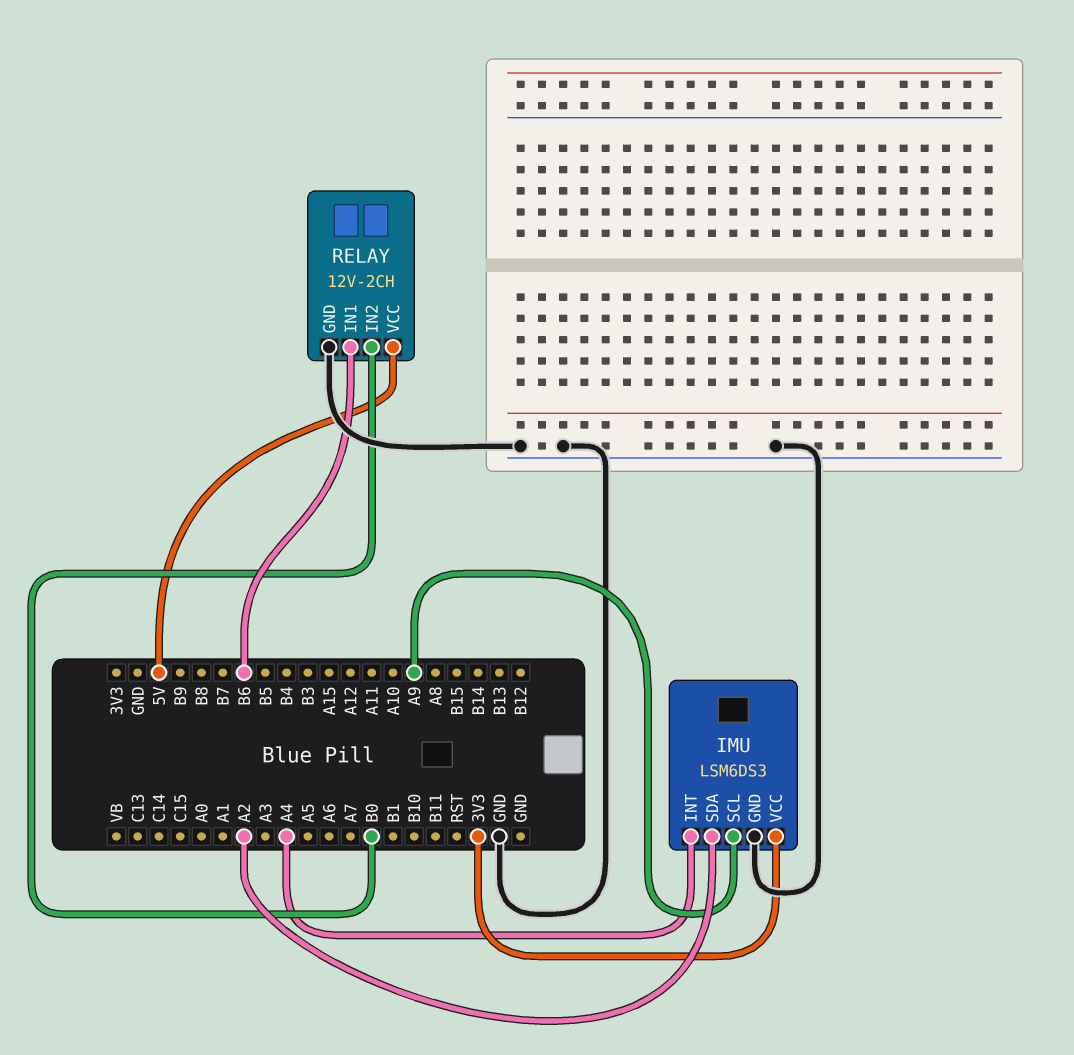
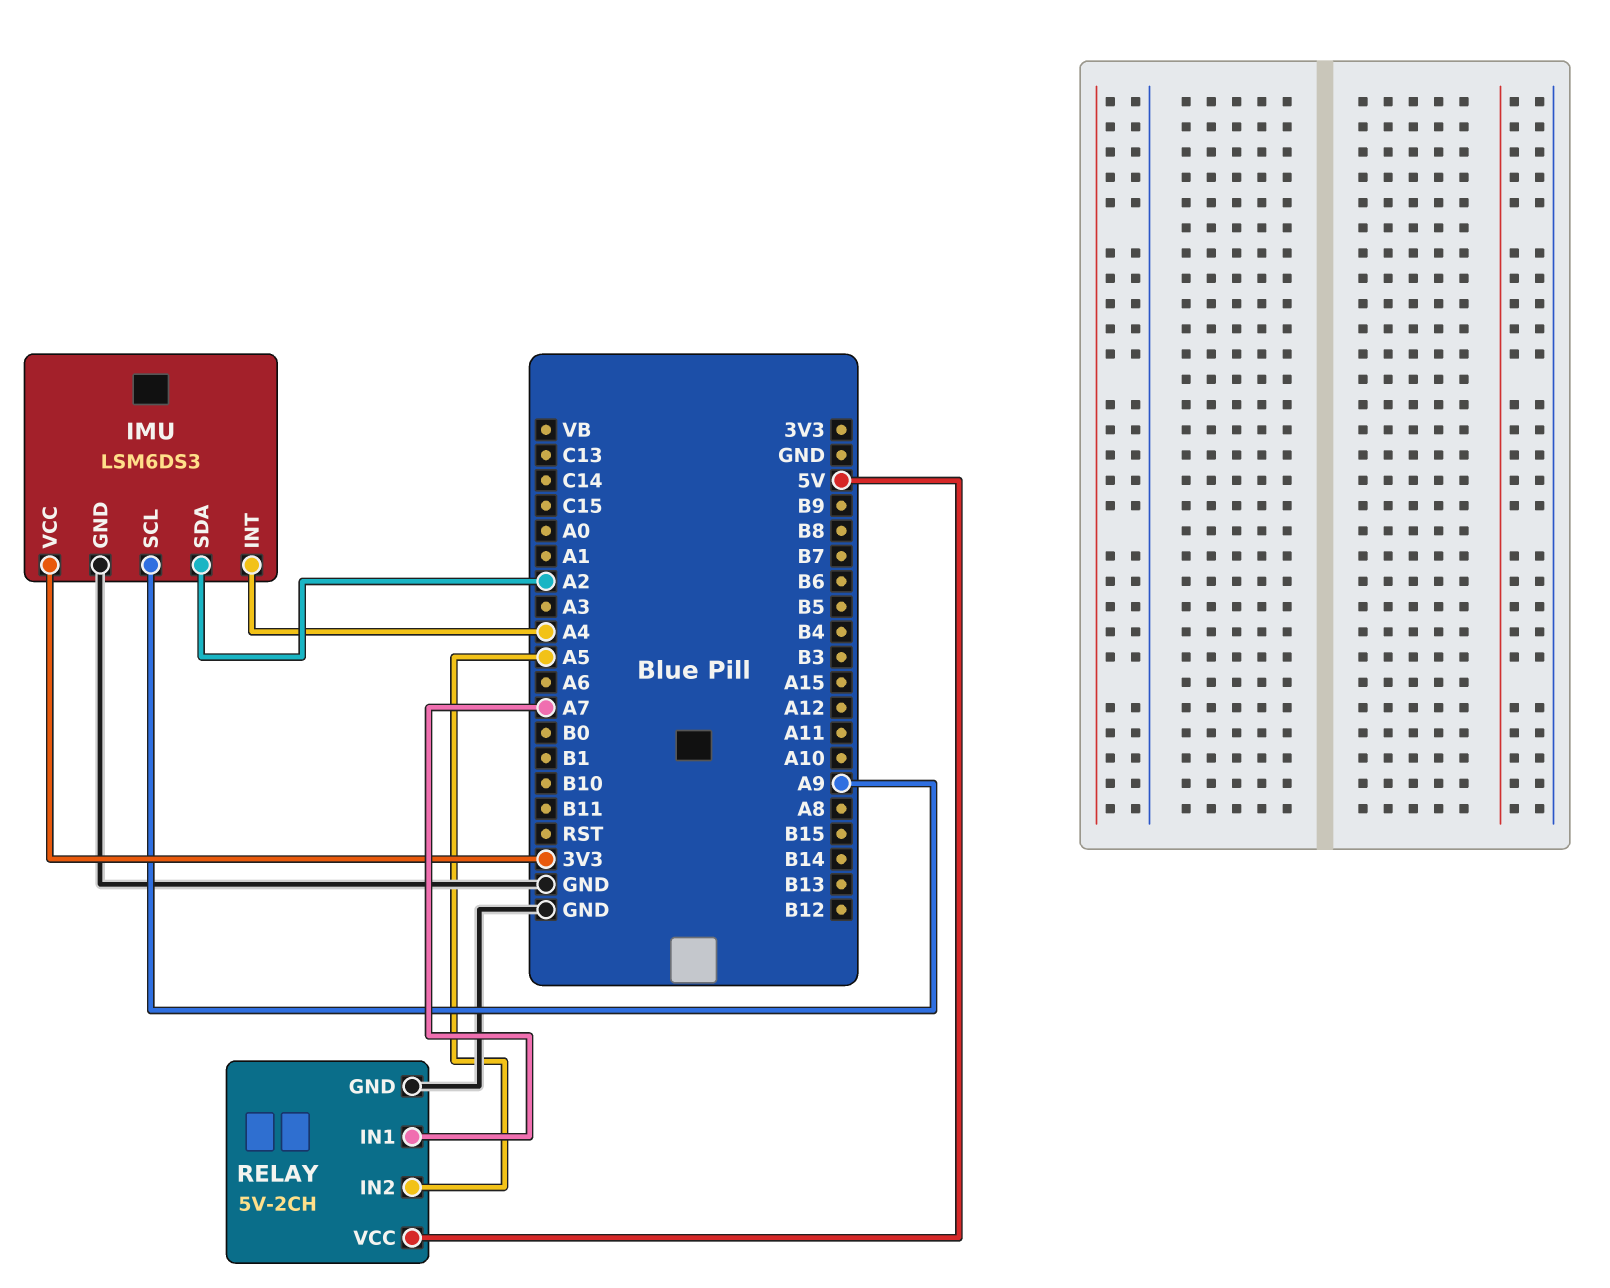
RELAY: 12V-2CH -> 5V-2CH
RELAY pin IN1: B6 -> A7
RELAY pin IN2: B0 -> A5

